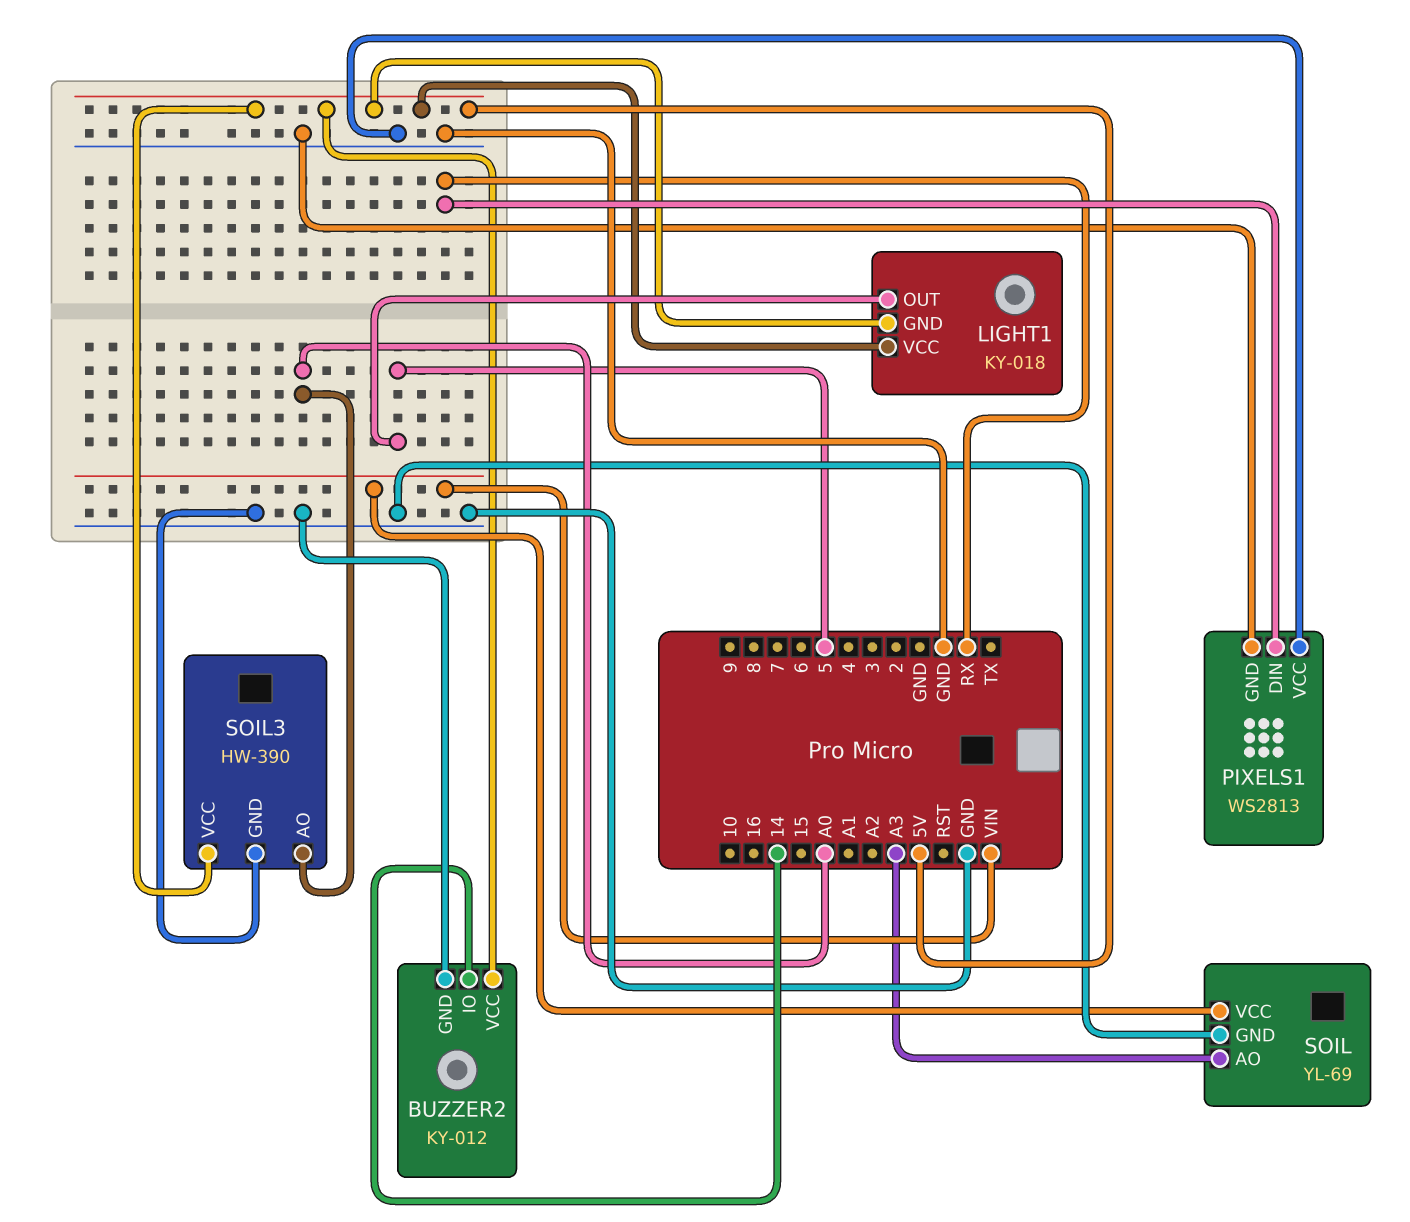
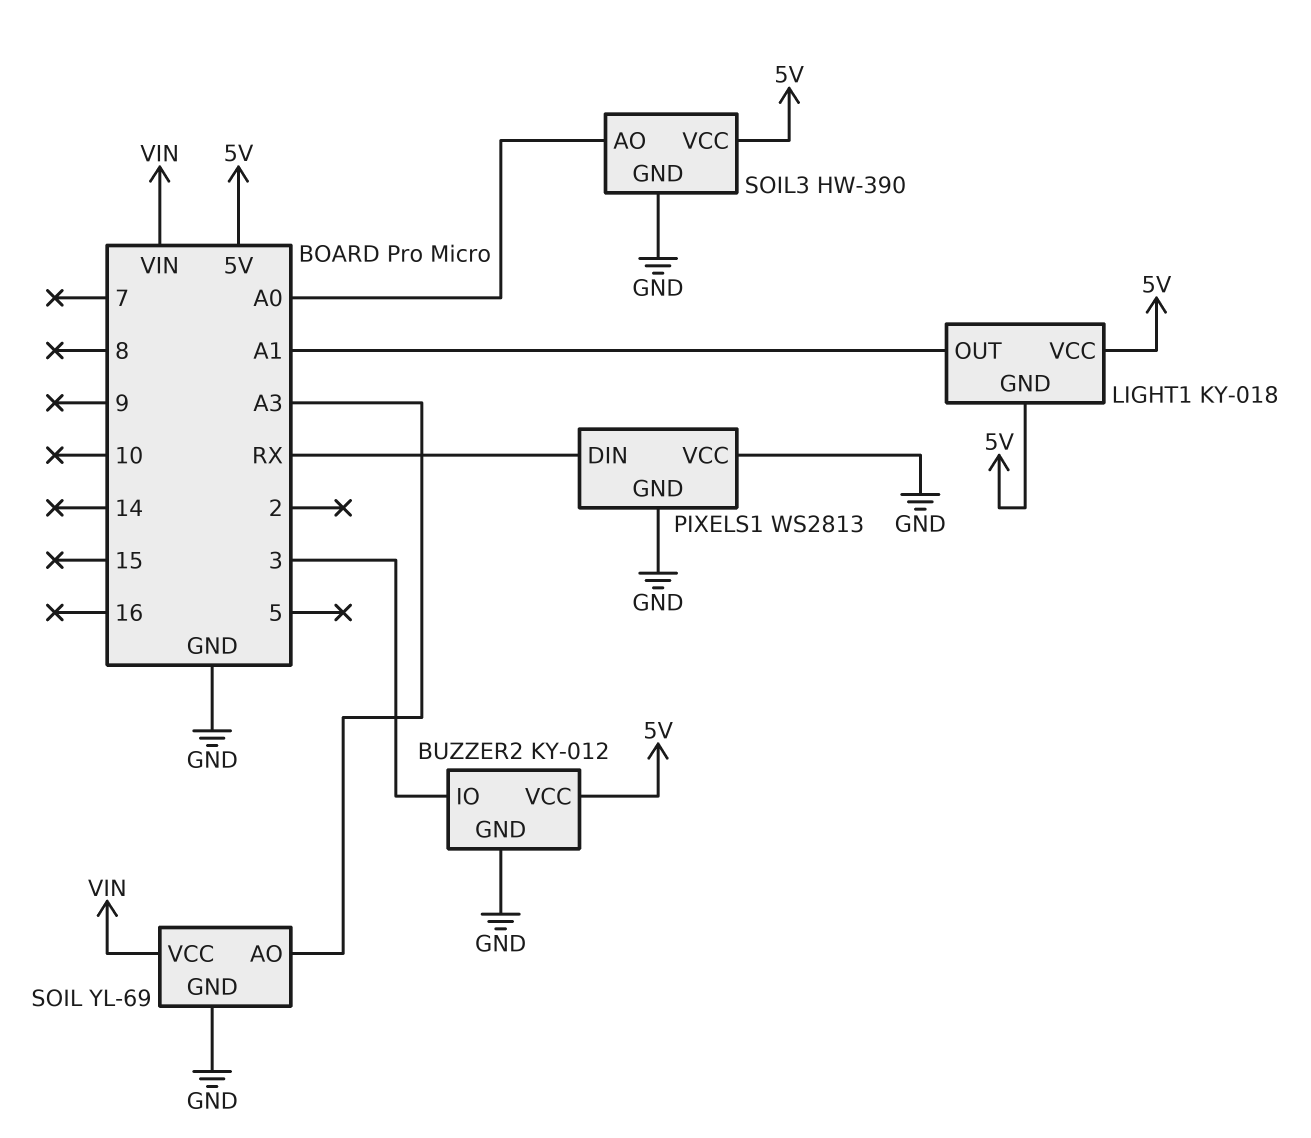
BUZZER2 pin IO: 14 -> 3
LIGHT1 pin OUT: 5 -> A1

